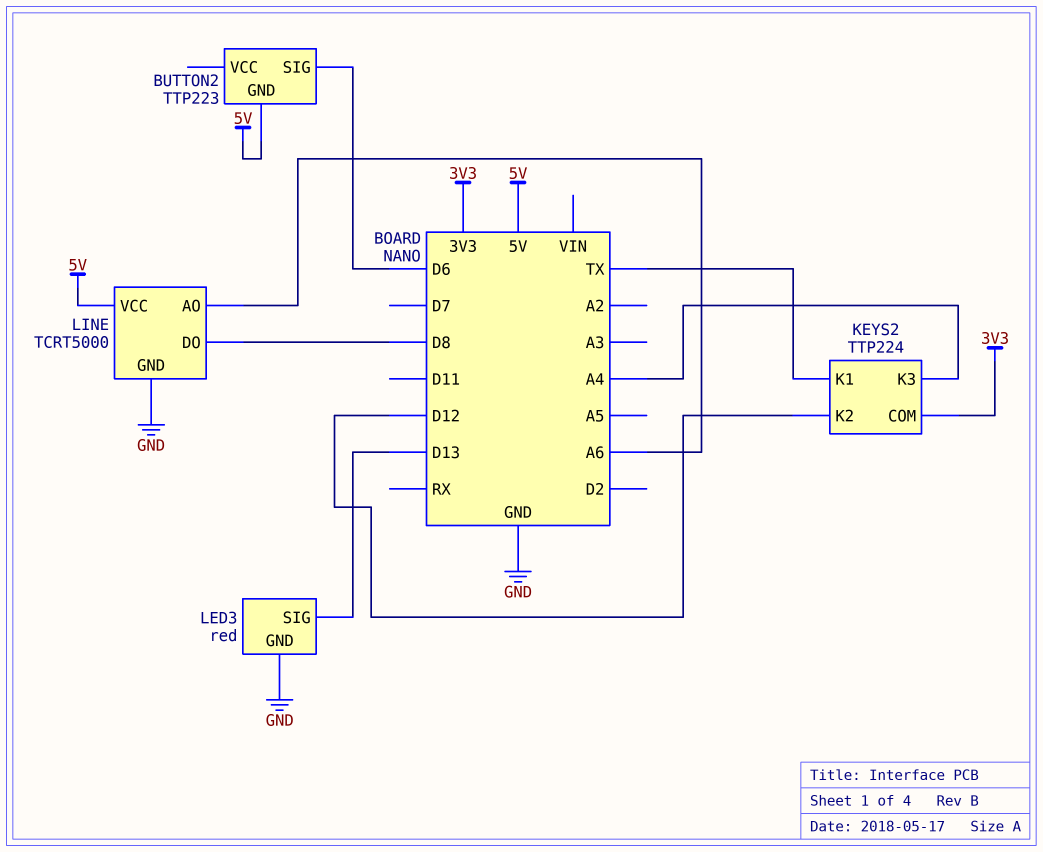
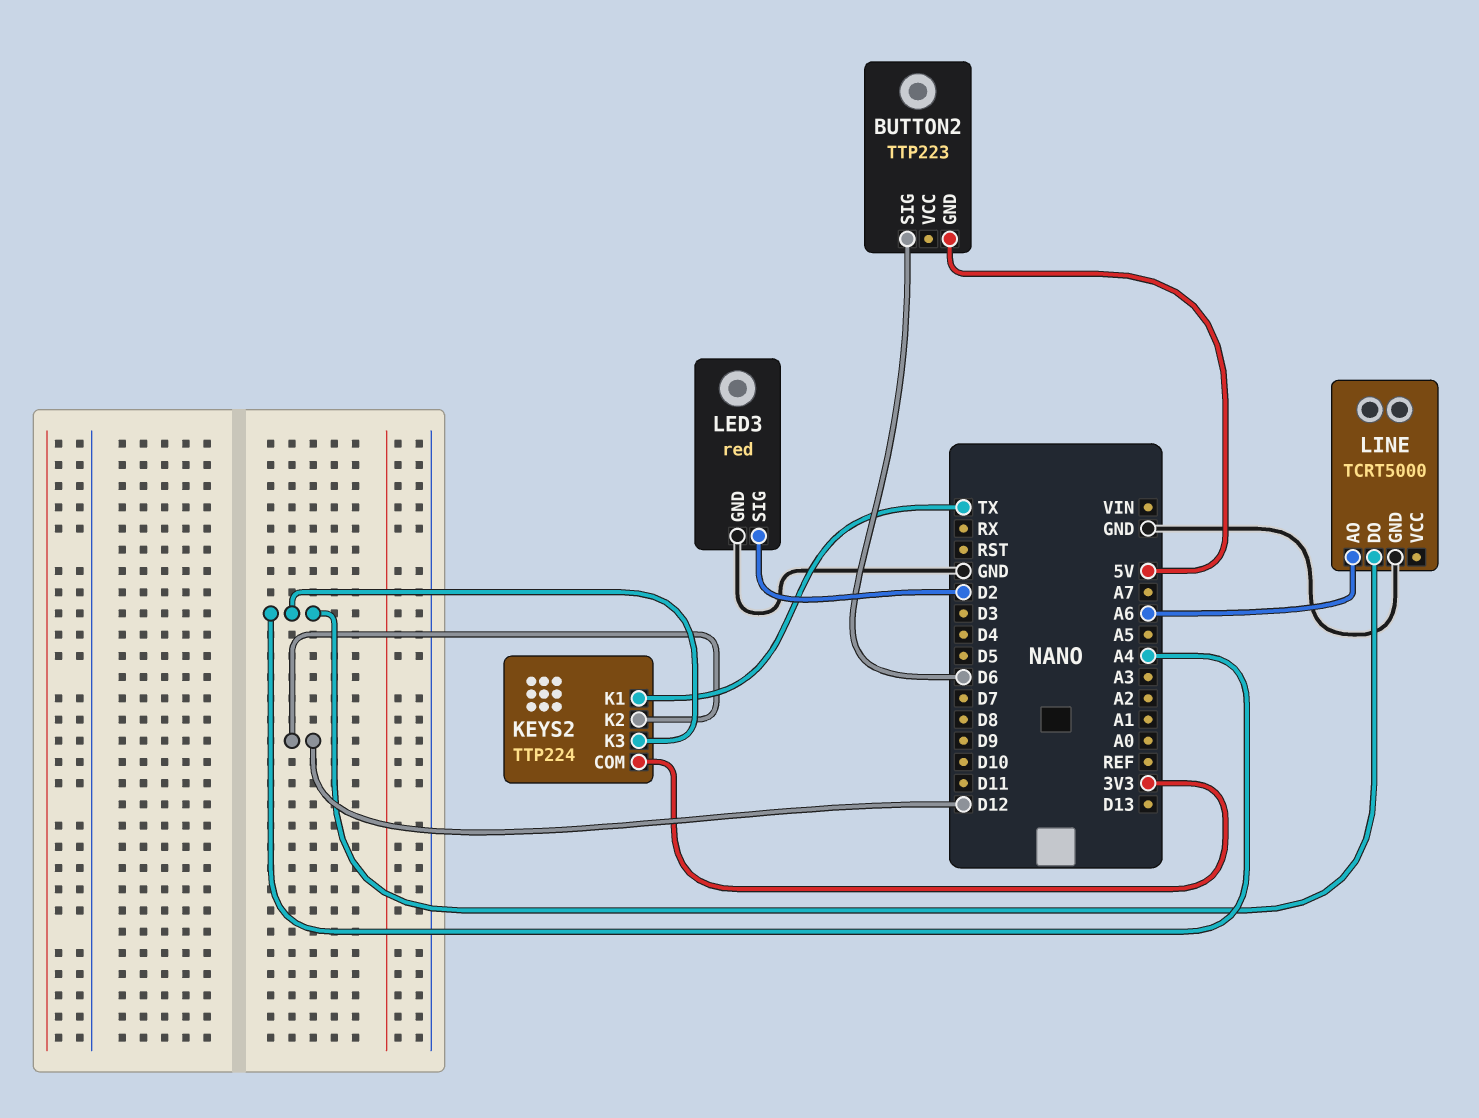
LED3 pin SIG: D13 -> D2
LINE pin DO: D8 -> A4
LINE pin VCC: 5V -> none

